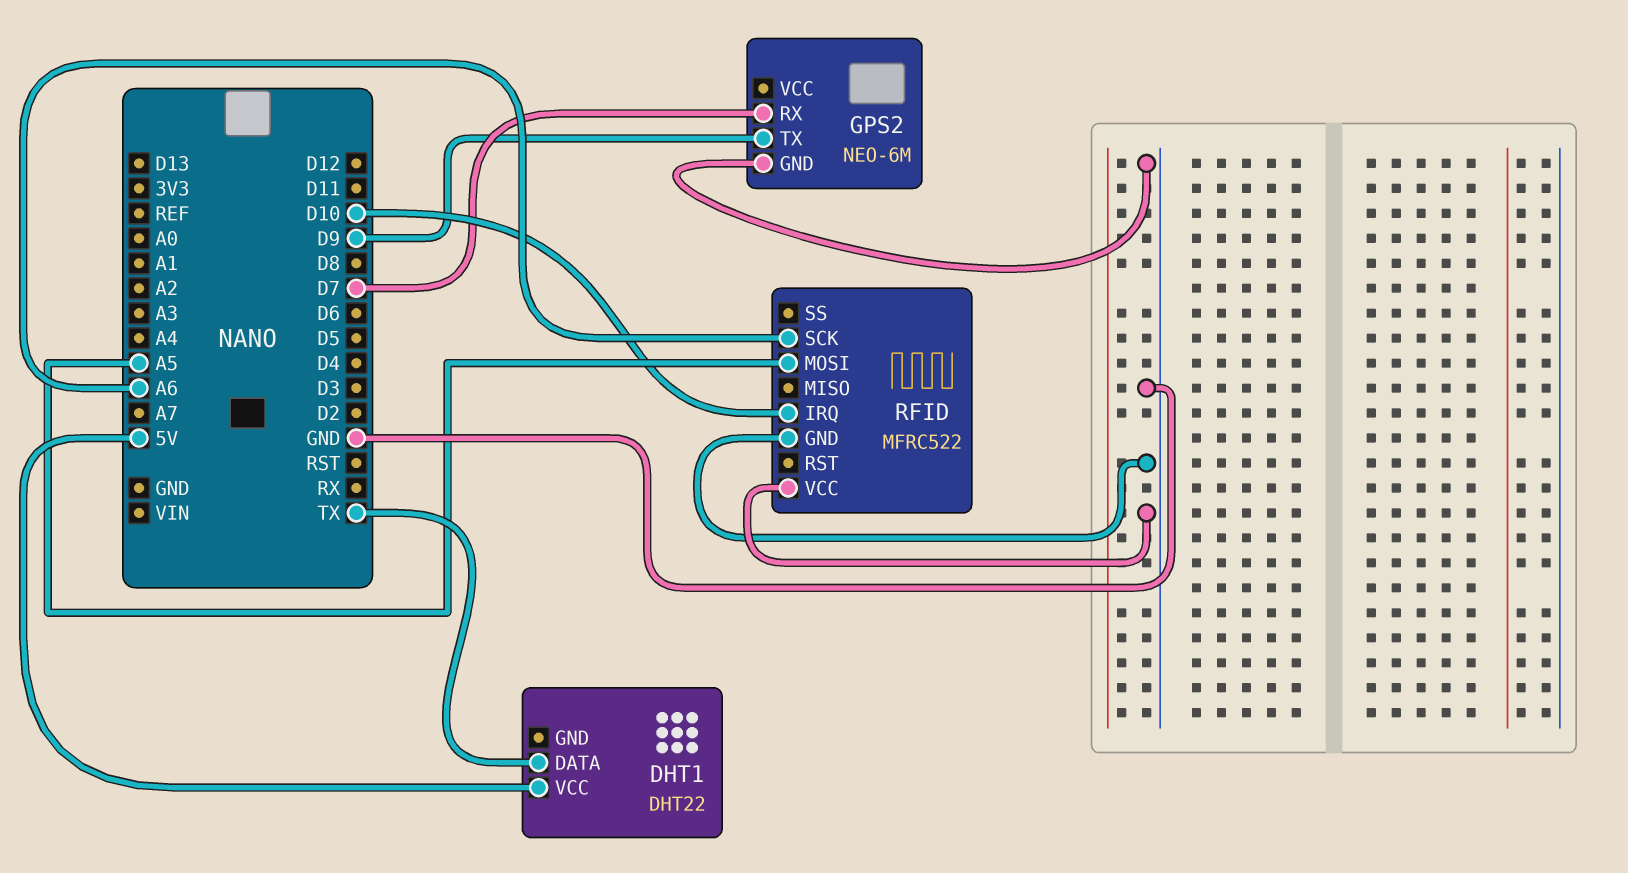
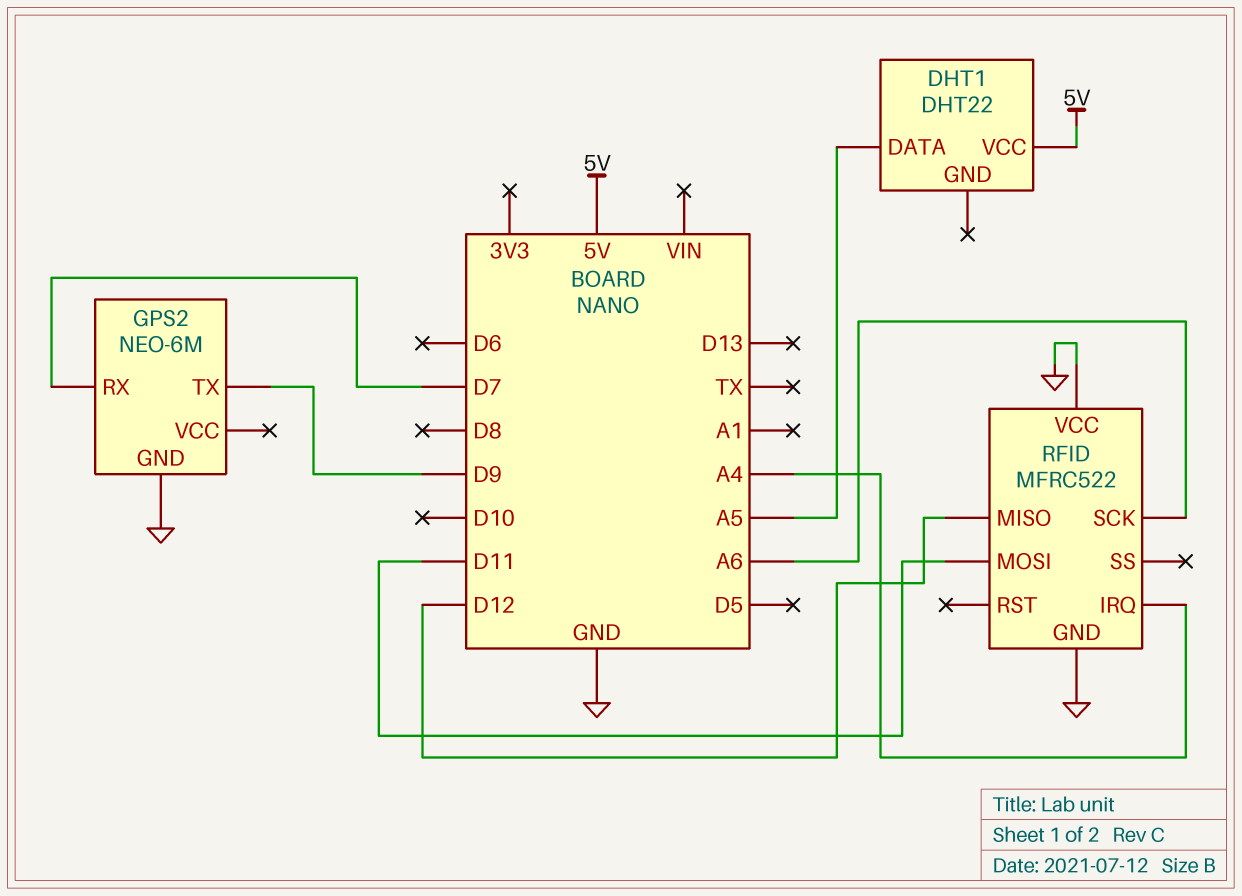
DHT1 pin DATA: TX -> A5
RFID pin IRQ: D10 -> A4
RFID pin MISO: none -> D12
RFID pin MOSI: A5 -> D11

